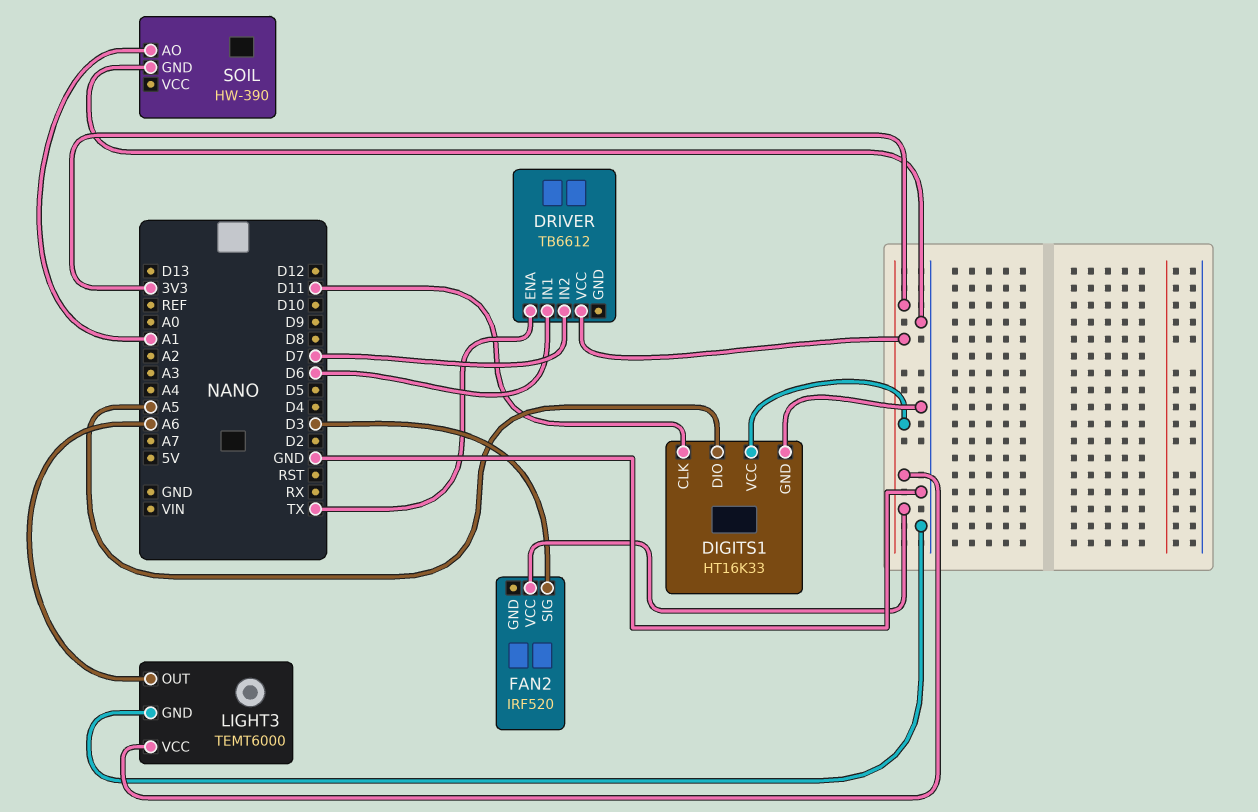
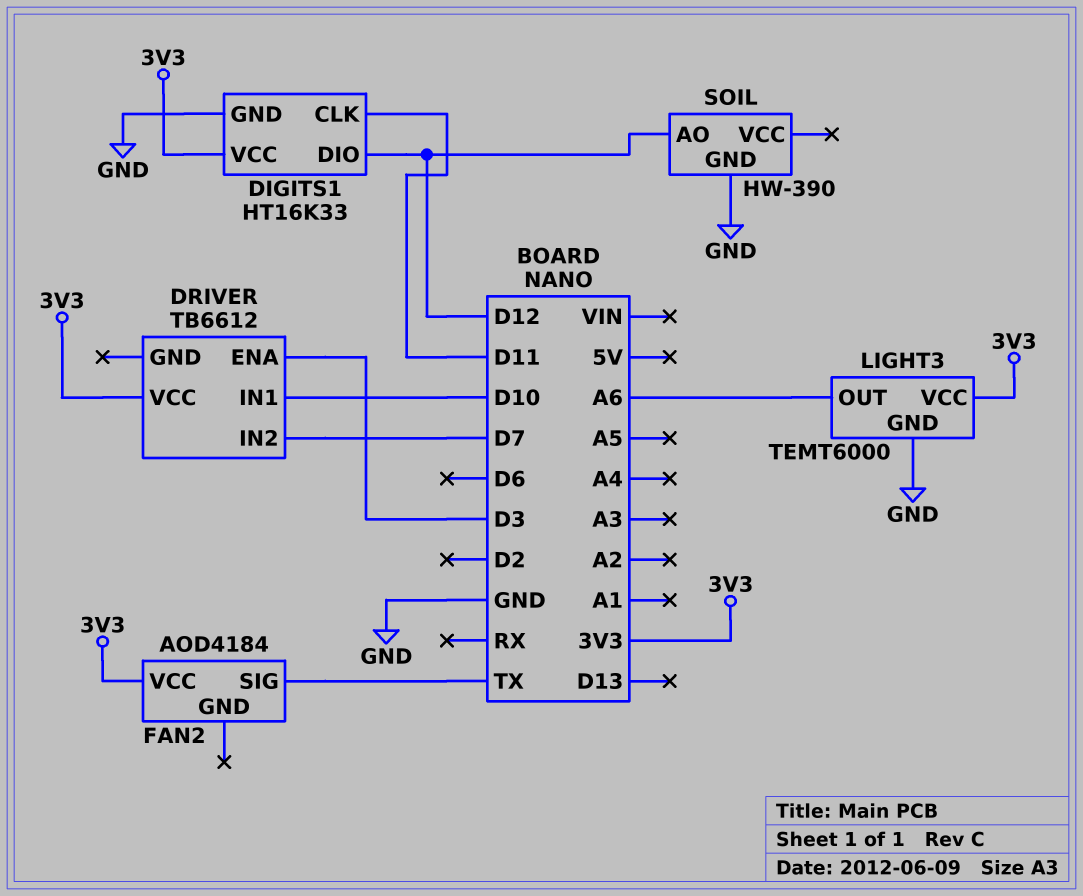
DIGITS1 pin DIO: A5 -> D12
DRIVER pin ENA: TX -> D3
DRIVER pin IN1: D6 -> D10
FAN2: IRF520 -> AOD4184
FAN2 pin SIG: D3 -> TX
SOIL pin AO: A1 -> D12

